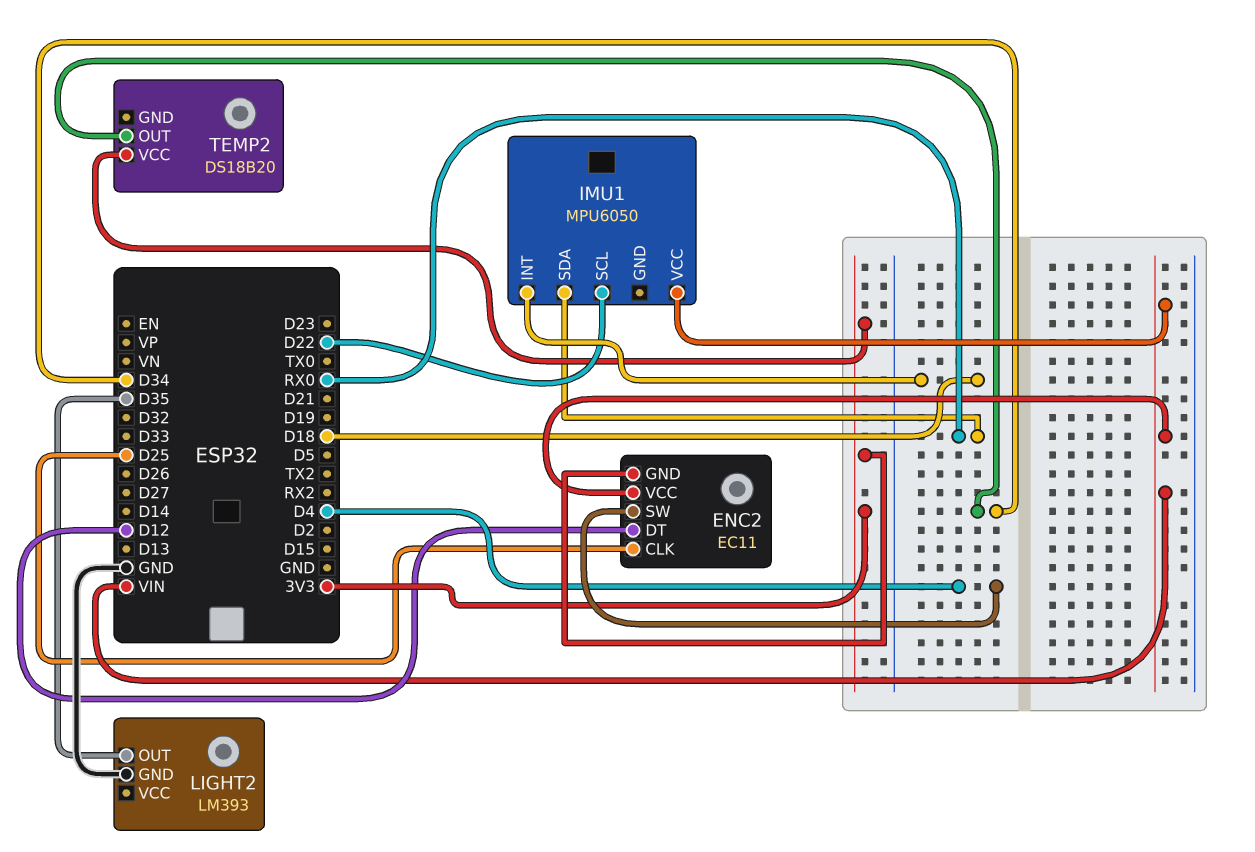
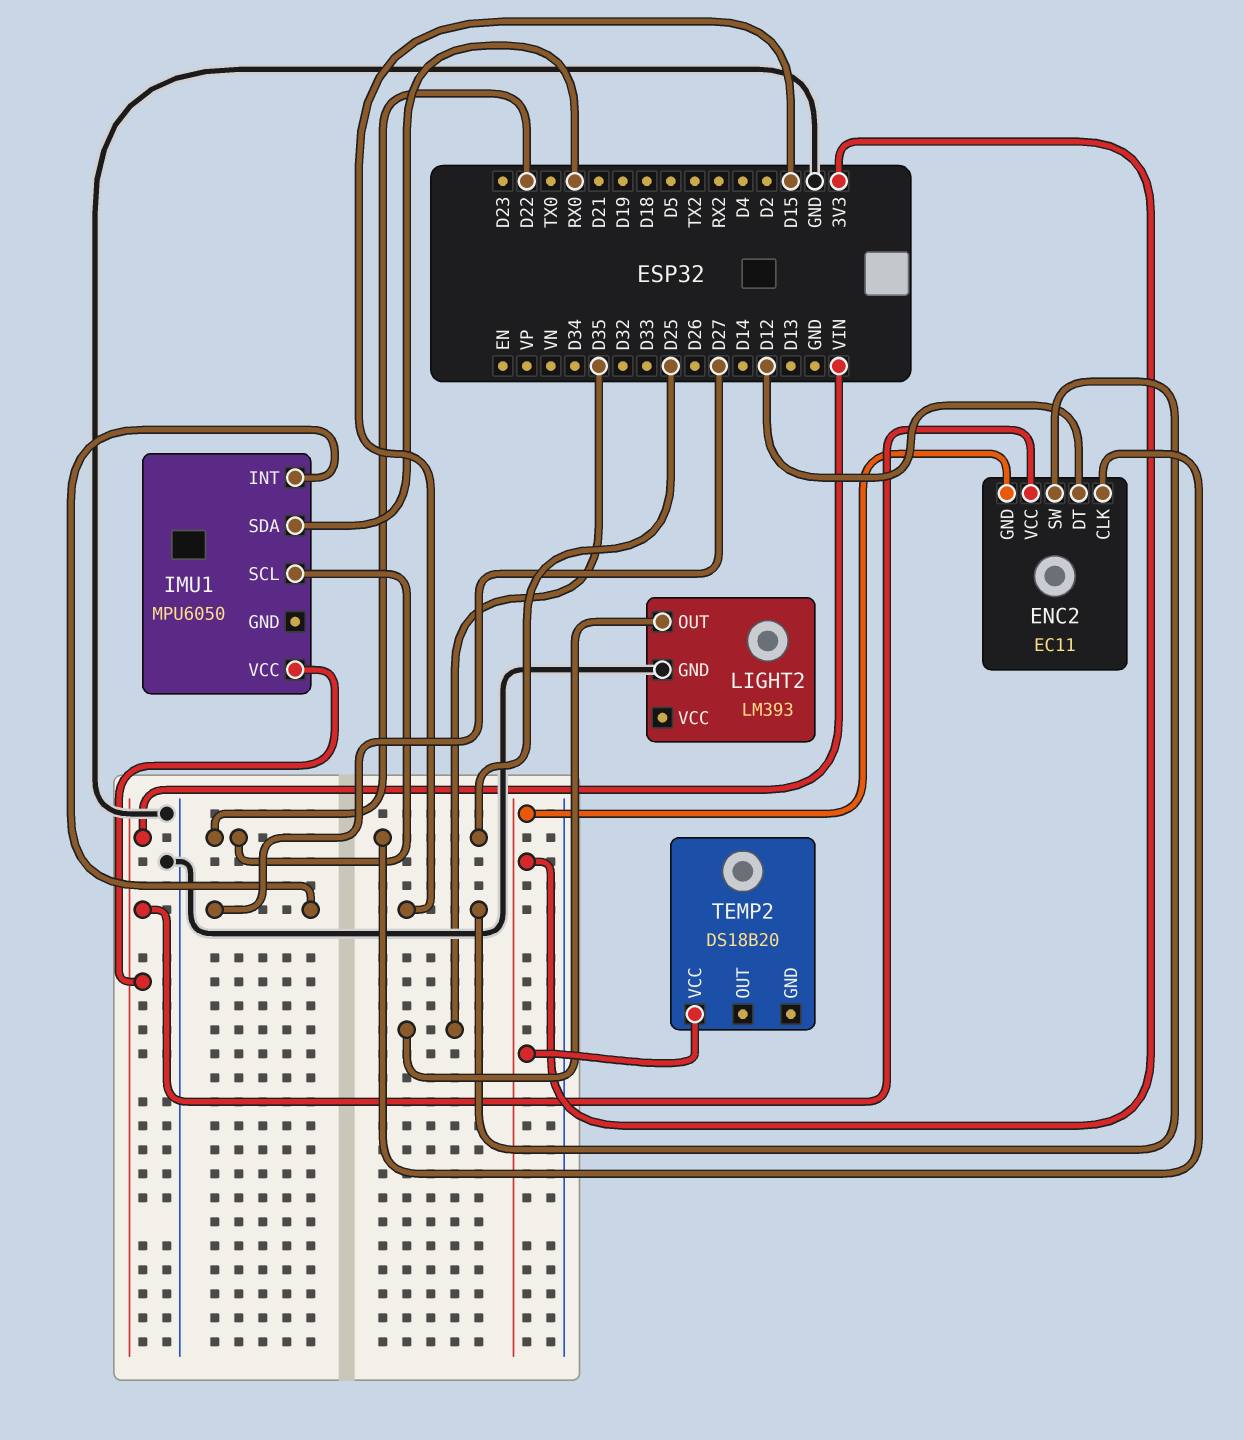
ENC2 pin SW: D4 -> D15
IMU1 pin INT: D18 -> D27
TEMP2 pin OUT: D34 -> none

